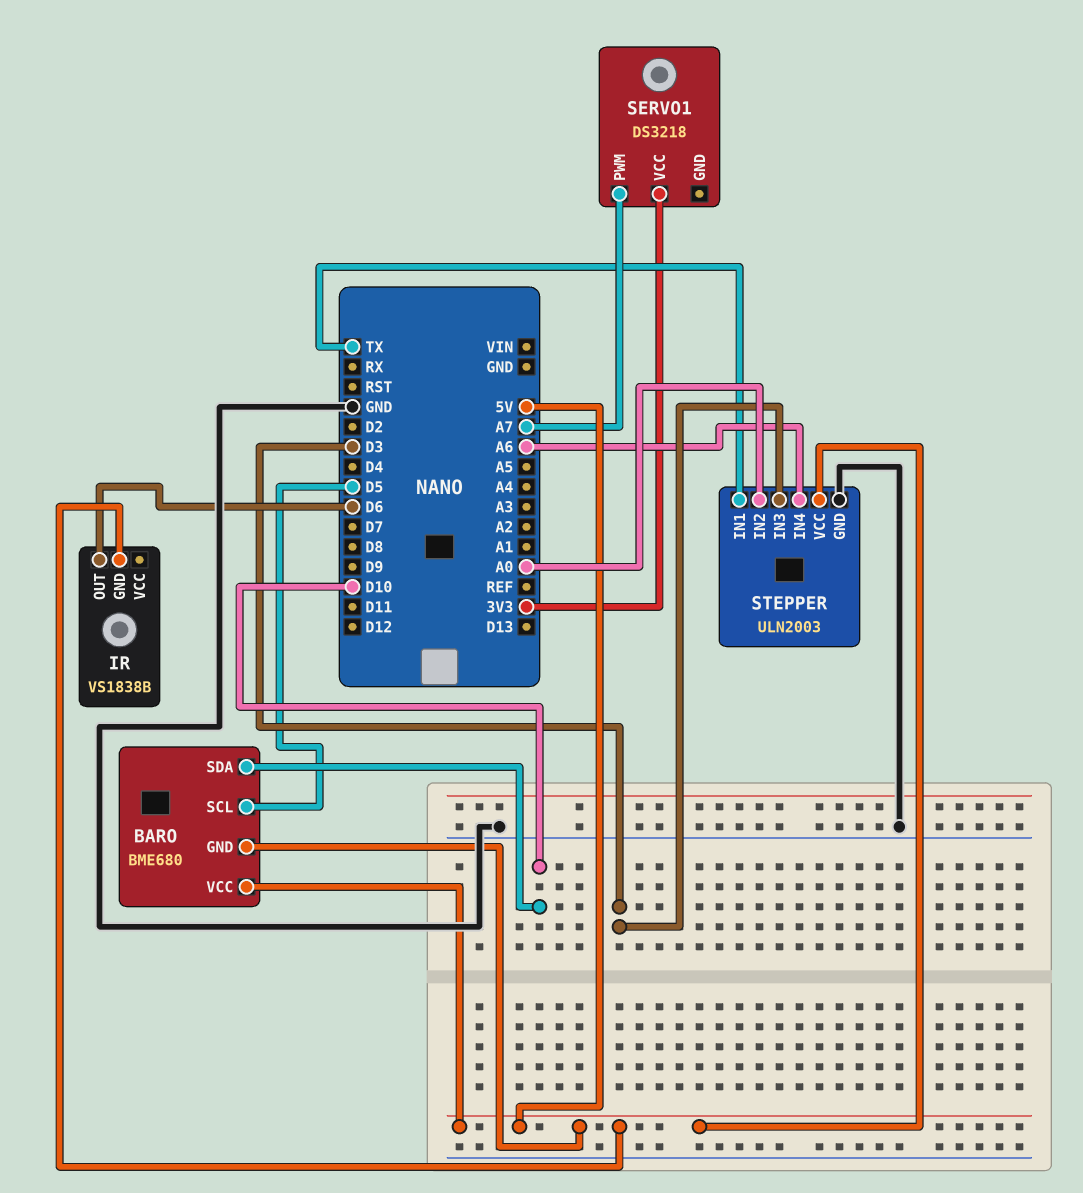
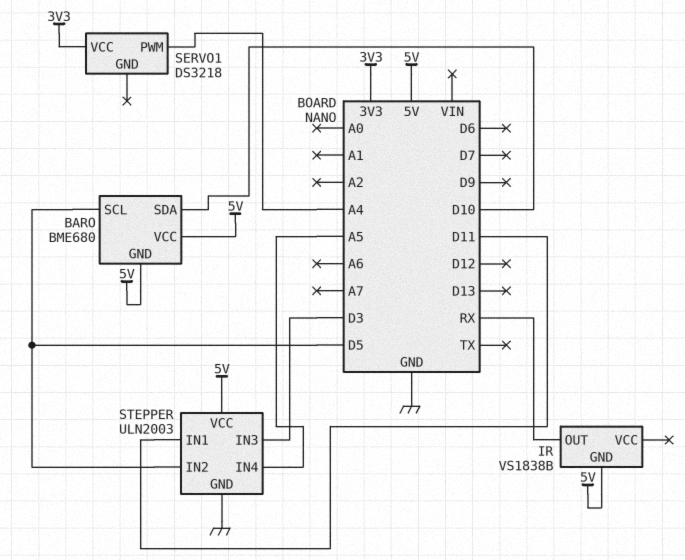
IR pin OUT: D6 -> RX
SERVO1 pin PWM: A7 -> A4
STEPPER pin IN1: TX -> D11
STEPPER pin IN2: A0 -> D5
STEPPER pin IN4: A6 -> A5

